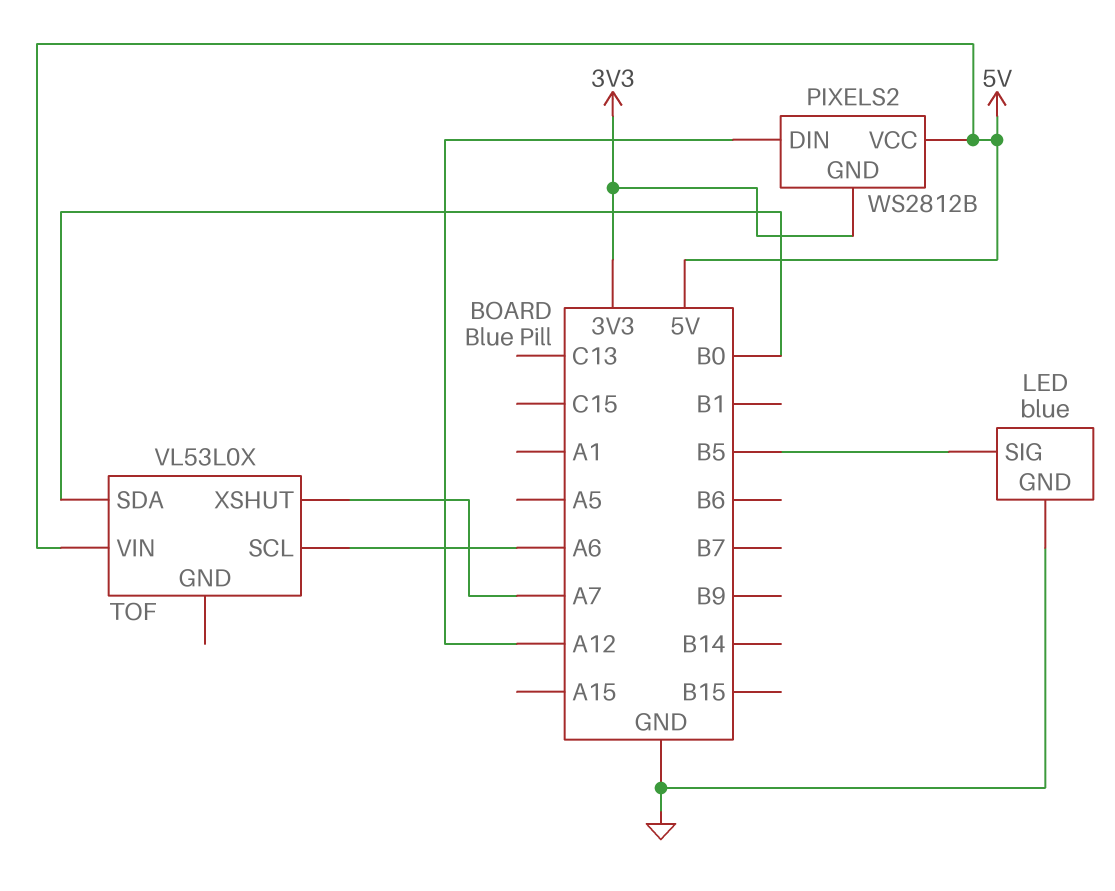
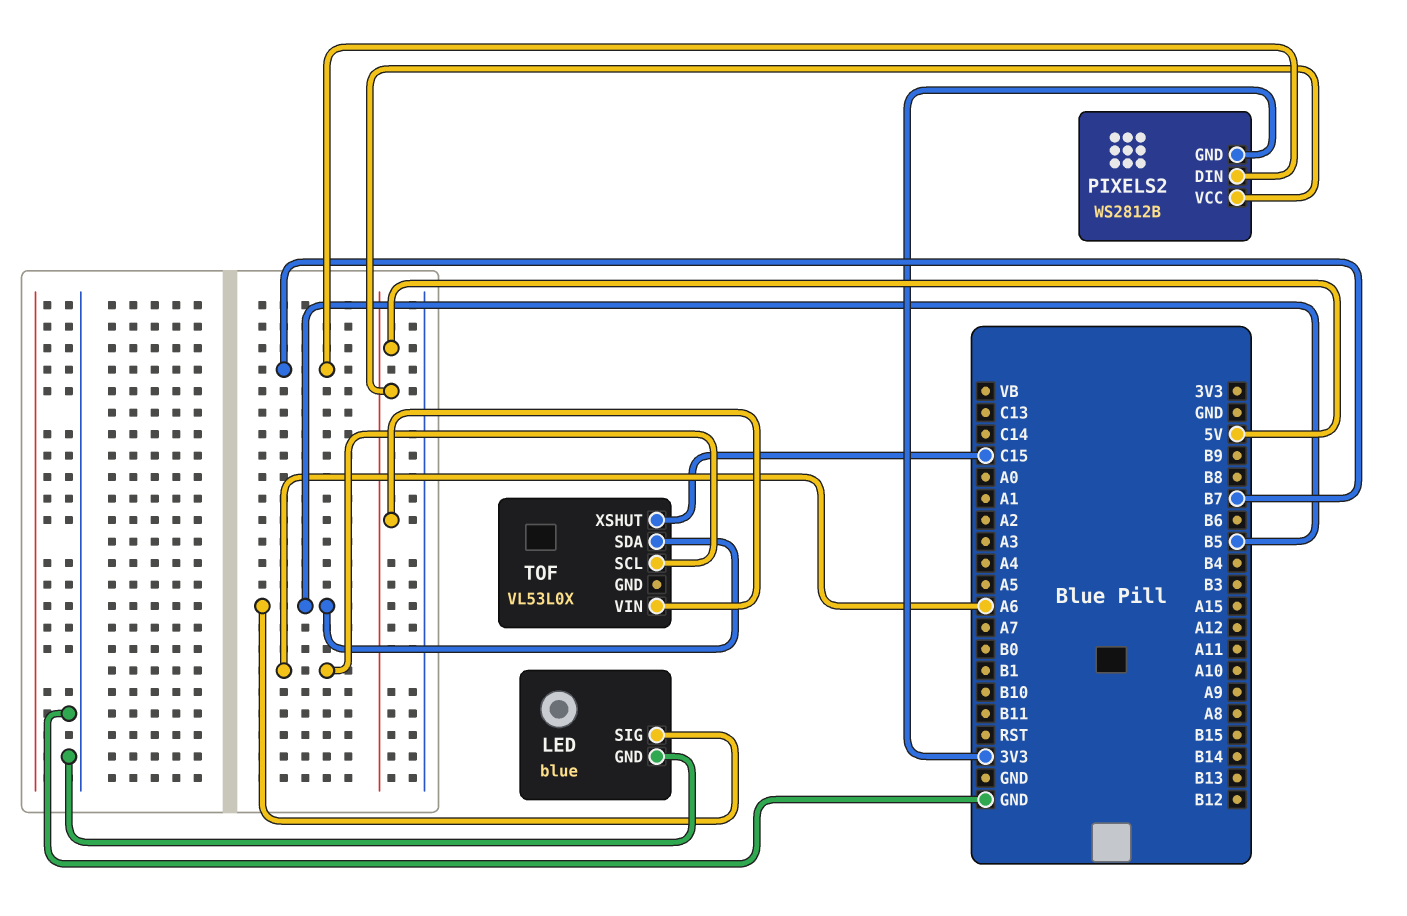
PIXELS2 pin DIN: A12 -> B7
TOF pin SDA: B0 -> B5
TOF pin XSHUT: A7 -> C15

